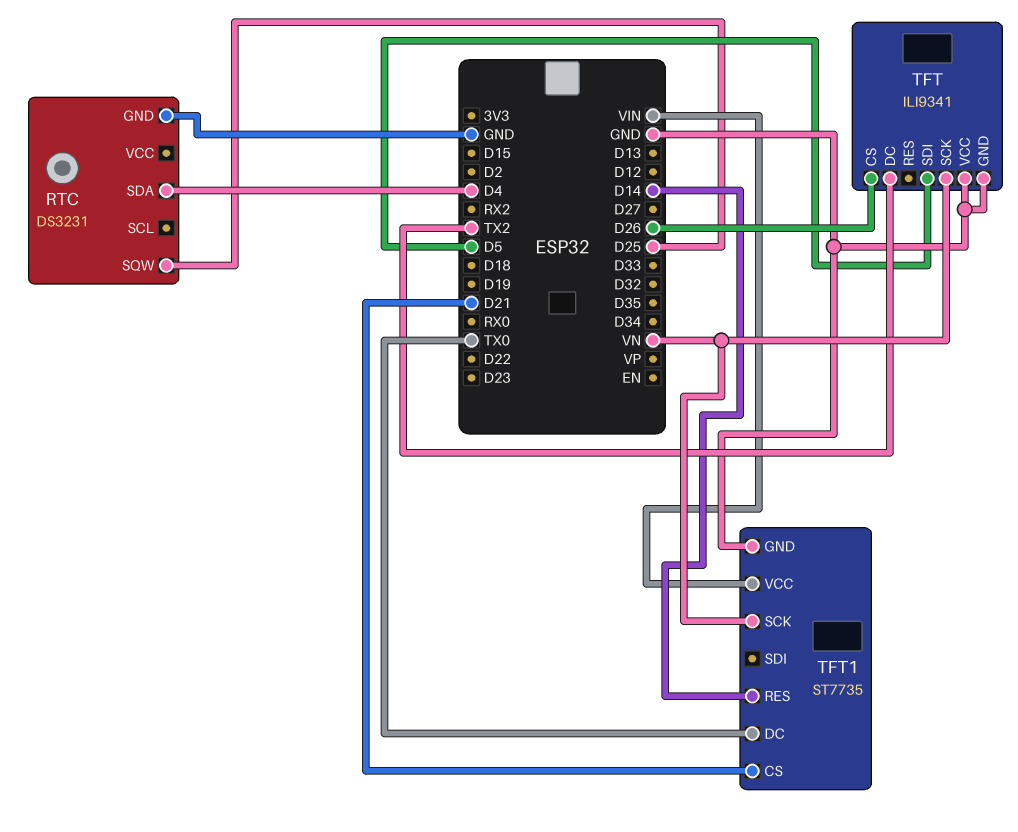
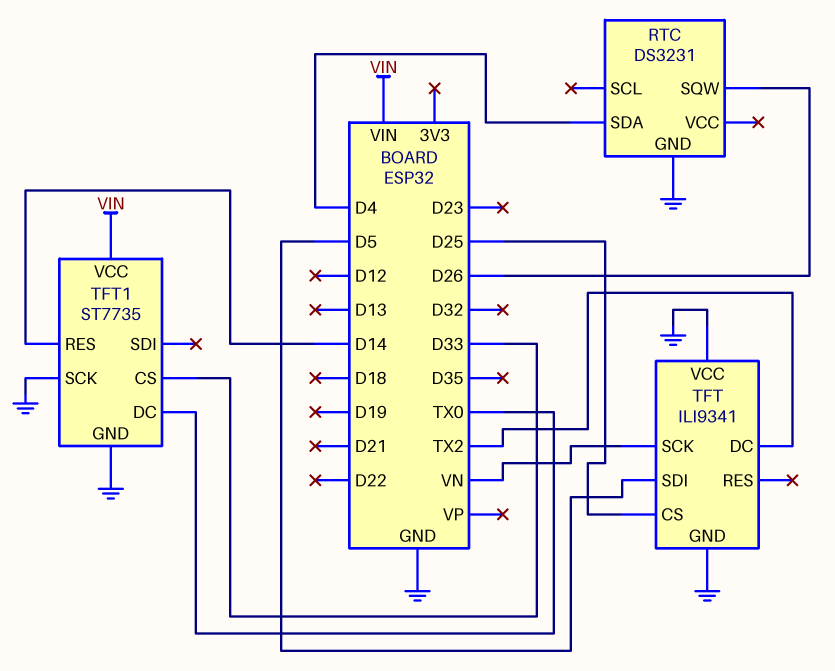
RTC pin SQW: D25 -> D26
TFT pin CS: D26 -> D25
TFT1 pin CS: D21 -> D33
TFT1 pin SCK: VN -> GND

